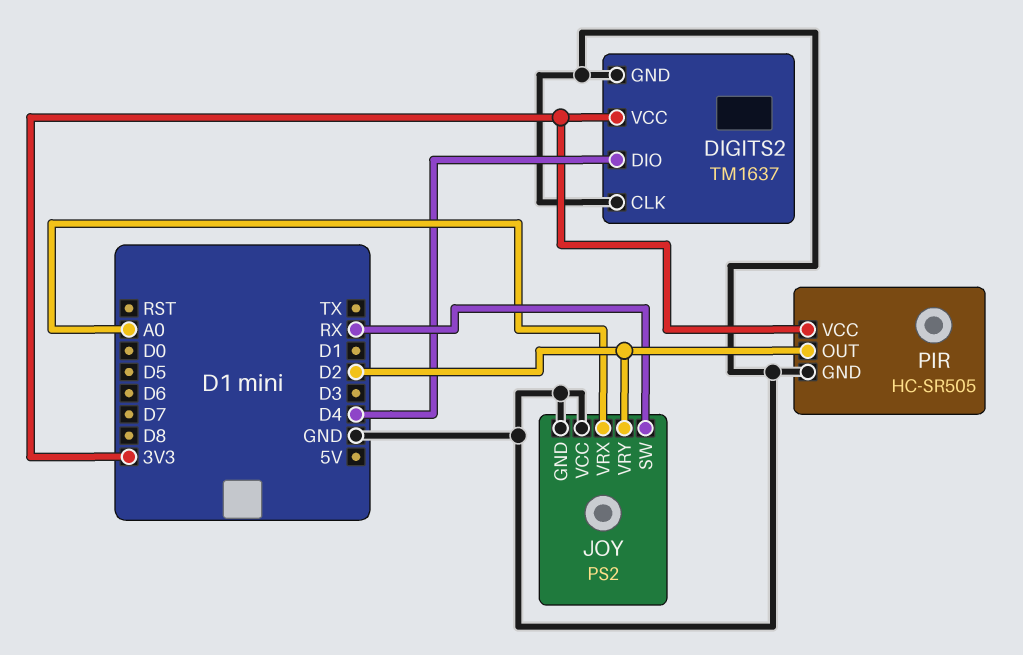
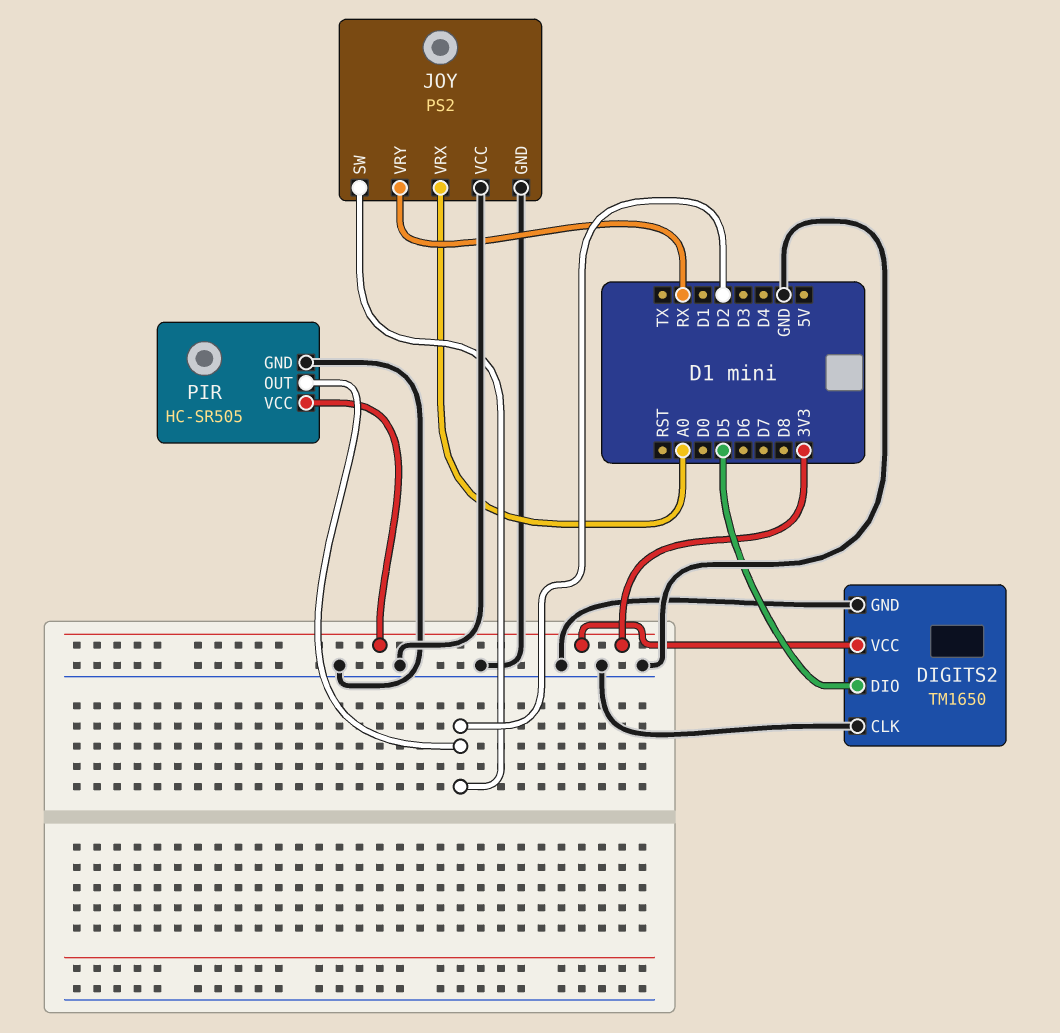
DIGITS2: TM1637 -> TM1650
DIGITS2 pin DIO: D4 -> D5
JOY pin SW: RX -> D2
JOY pin VRY: D2 -> RX

